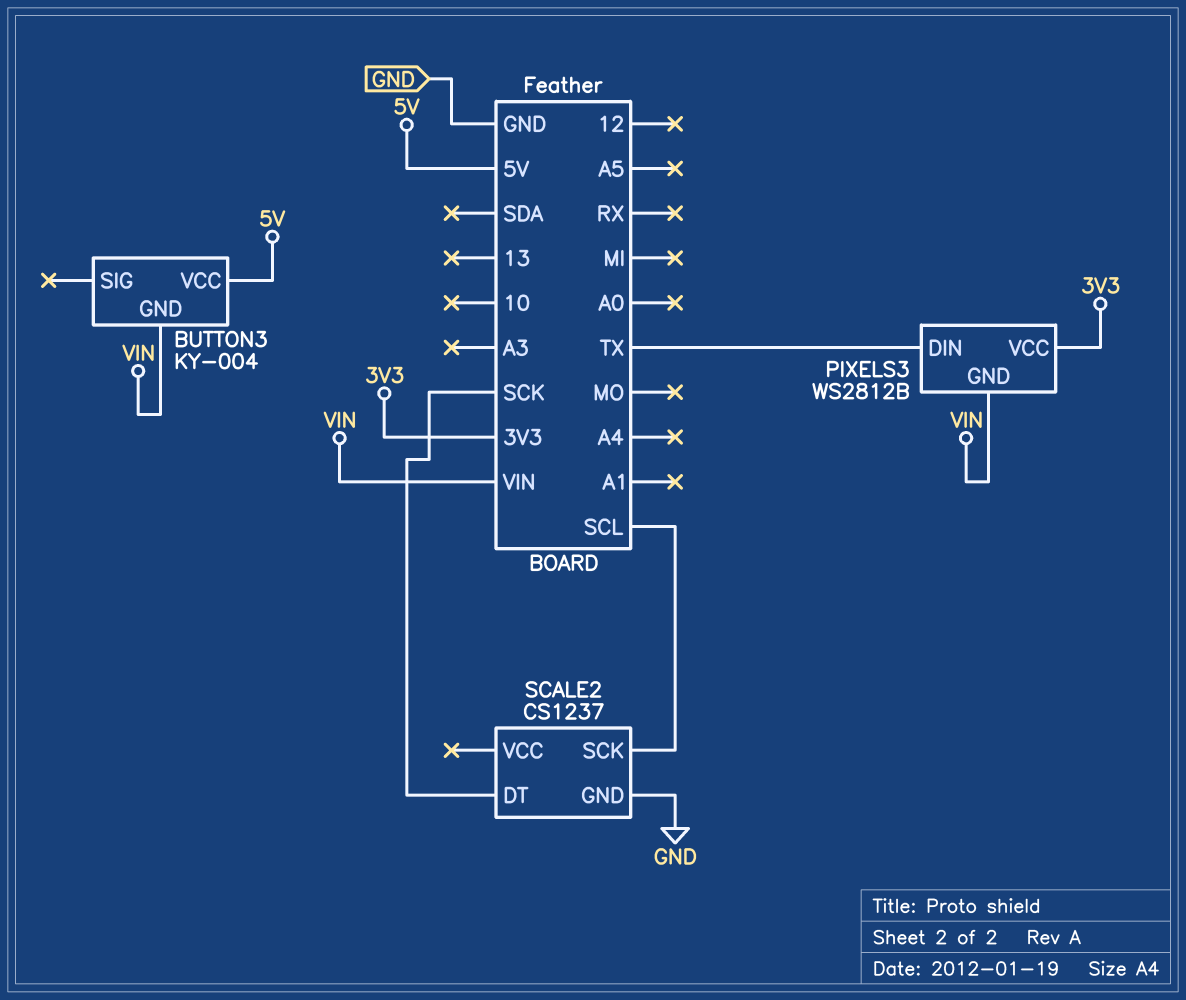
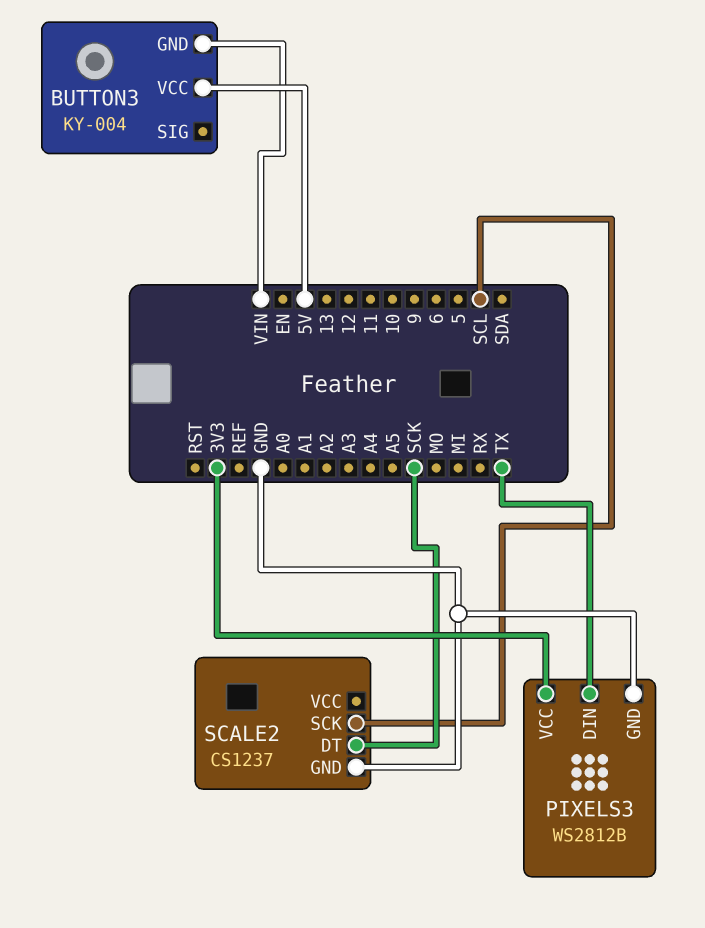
PIXELS3 pin GND: VIN -> GND

